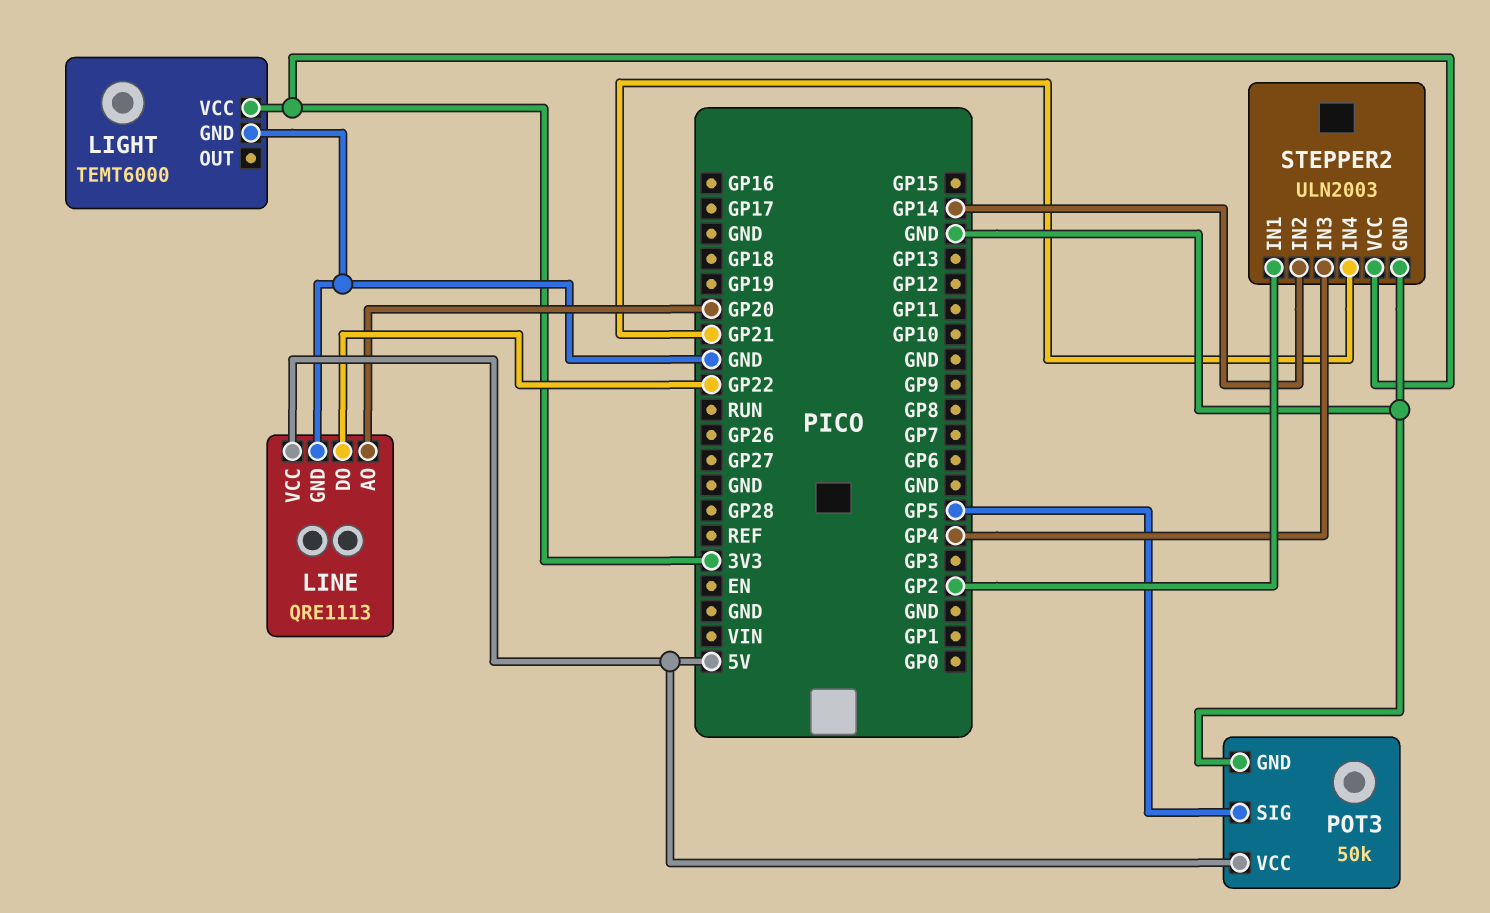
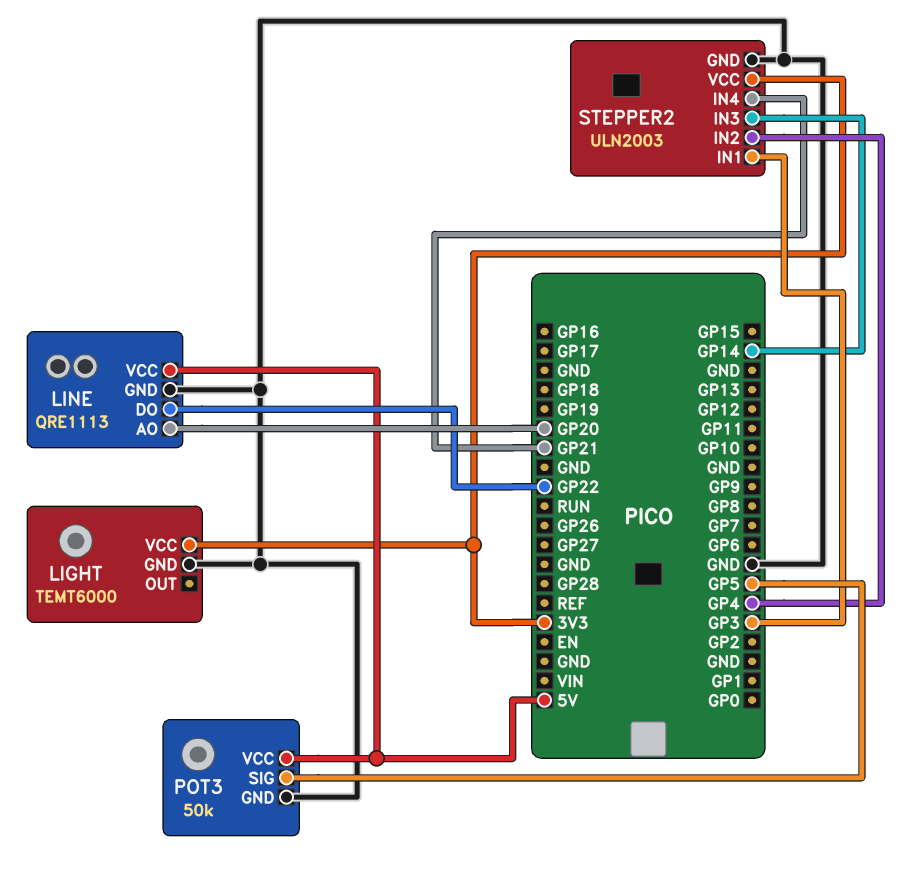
STEPPER2 pin IN1: GP2 -> GP3
STEPPER2 pin IN2: GP14 -> GP4
STEPPER2 pin IN3: GP4 -> GP14

